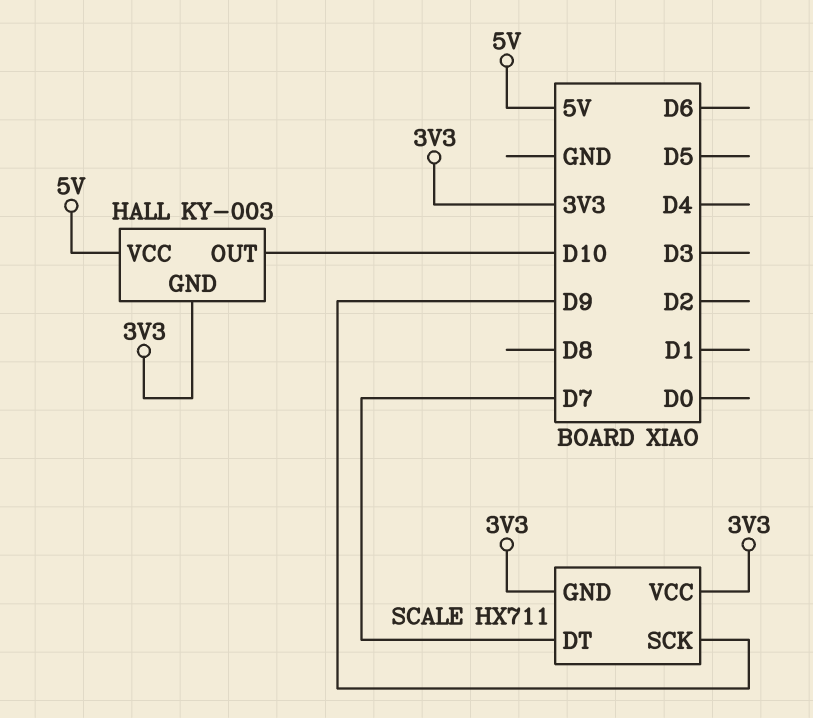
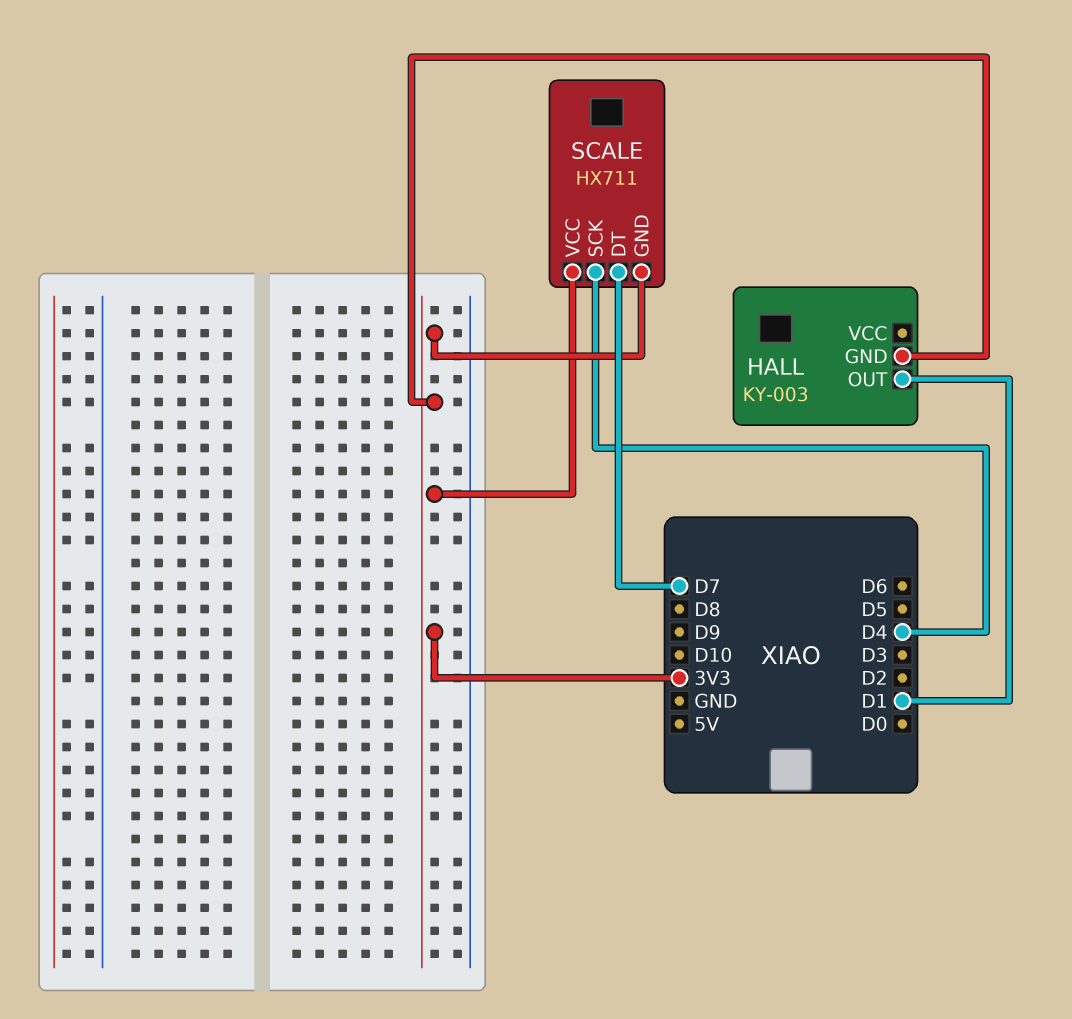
HALL pin OUT: D10 -> D1
HALL pin VCC: 5V -> none
SCALE pin SCK: D9 -> D4

